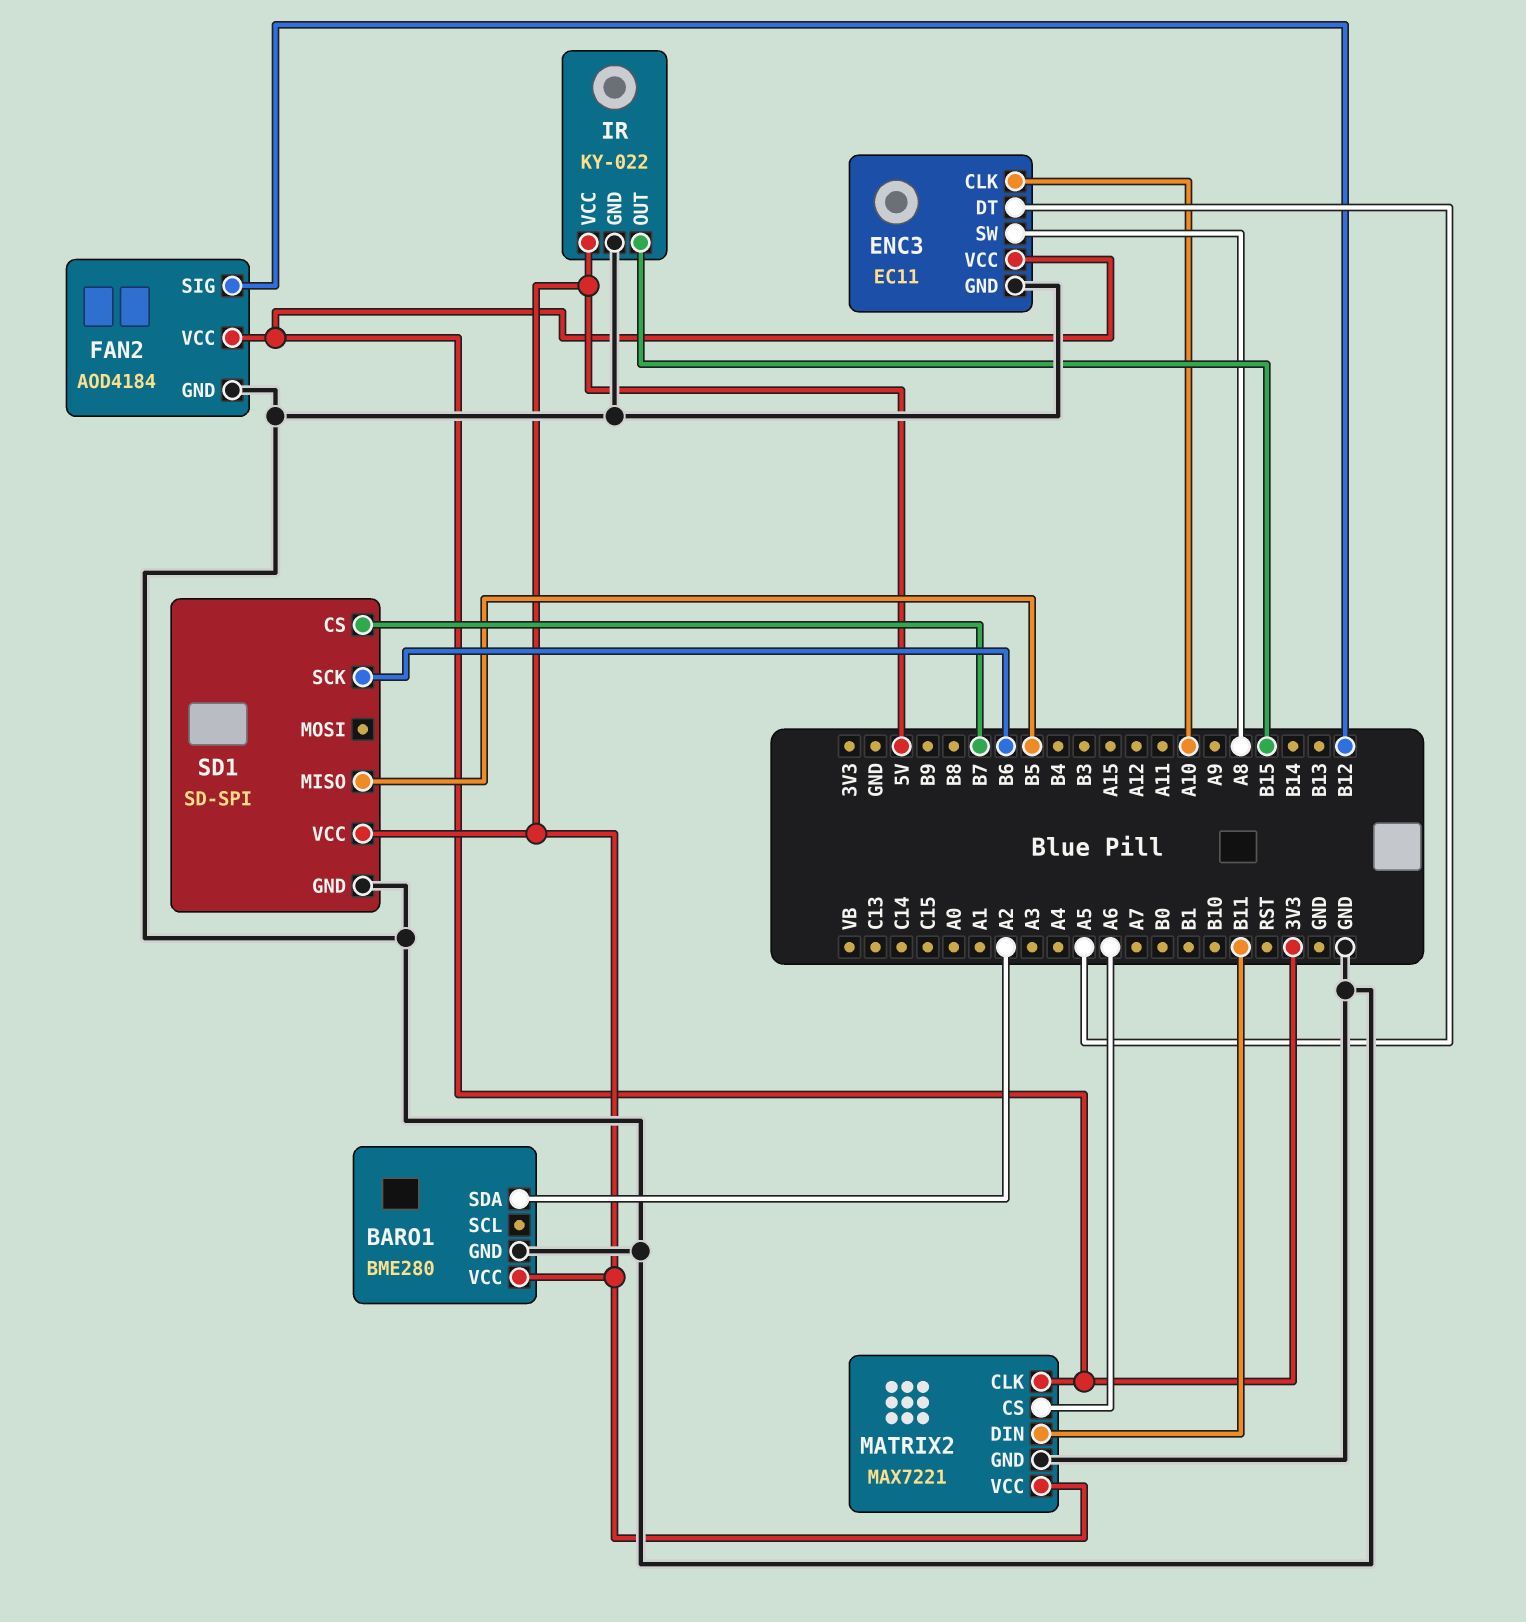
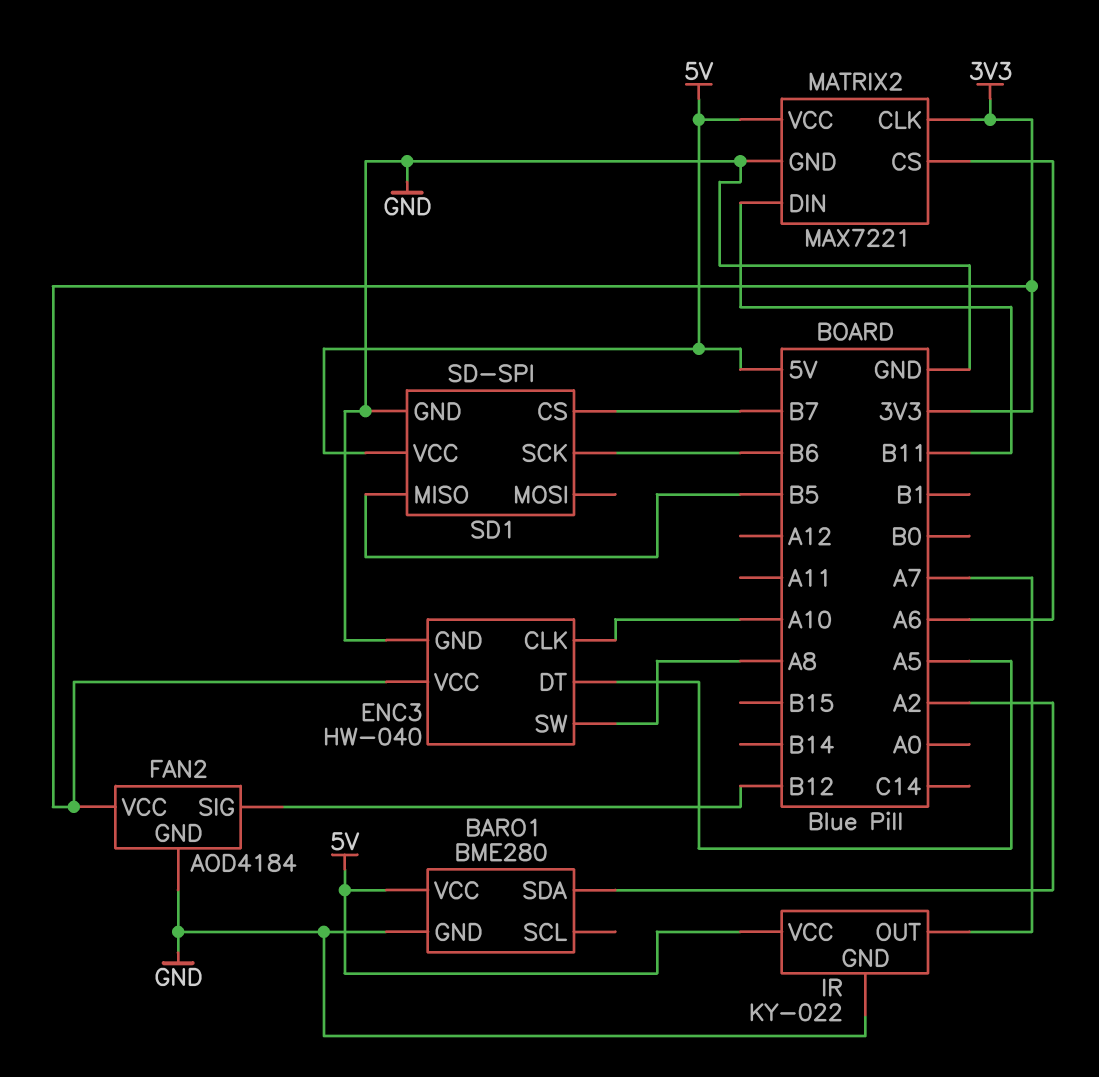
ENC3: EC11 -> HW-040
IR pin OUT: B15 -> A7

